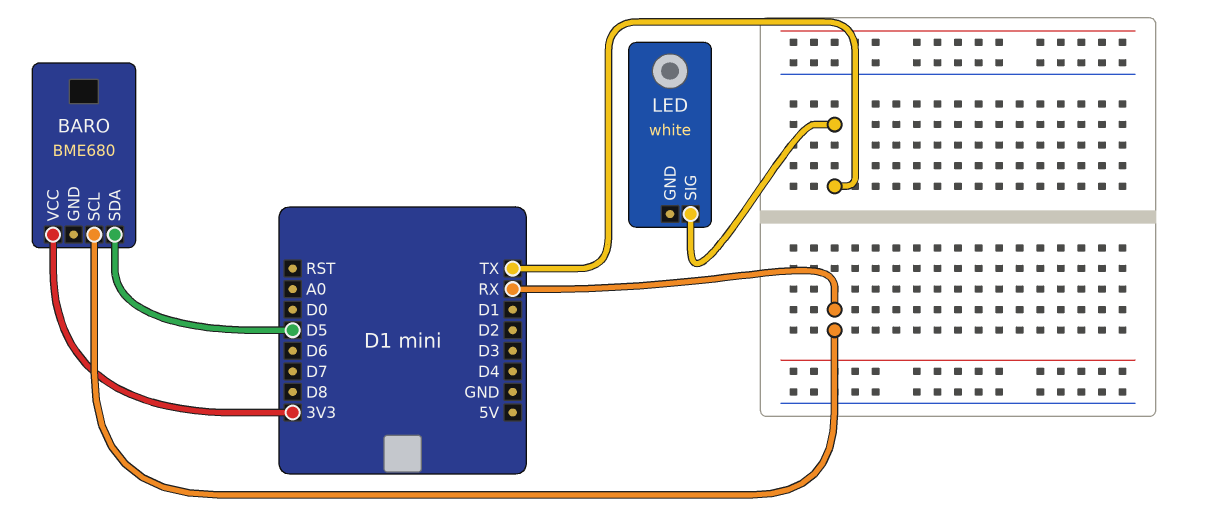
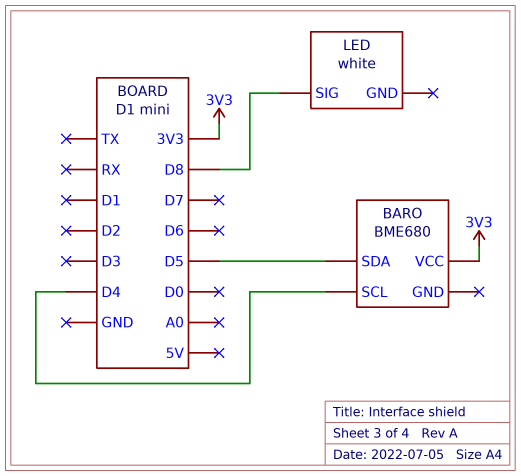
BARO pin SCL: RX -> D4
LED pin SIG: TX -> D8

